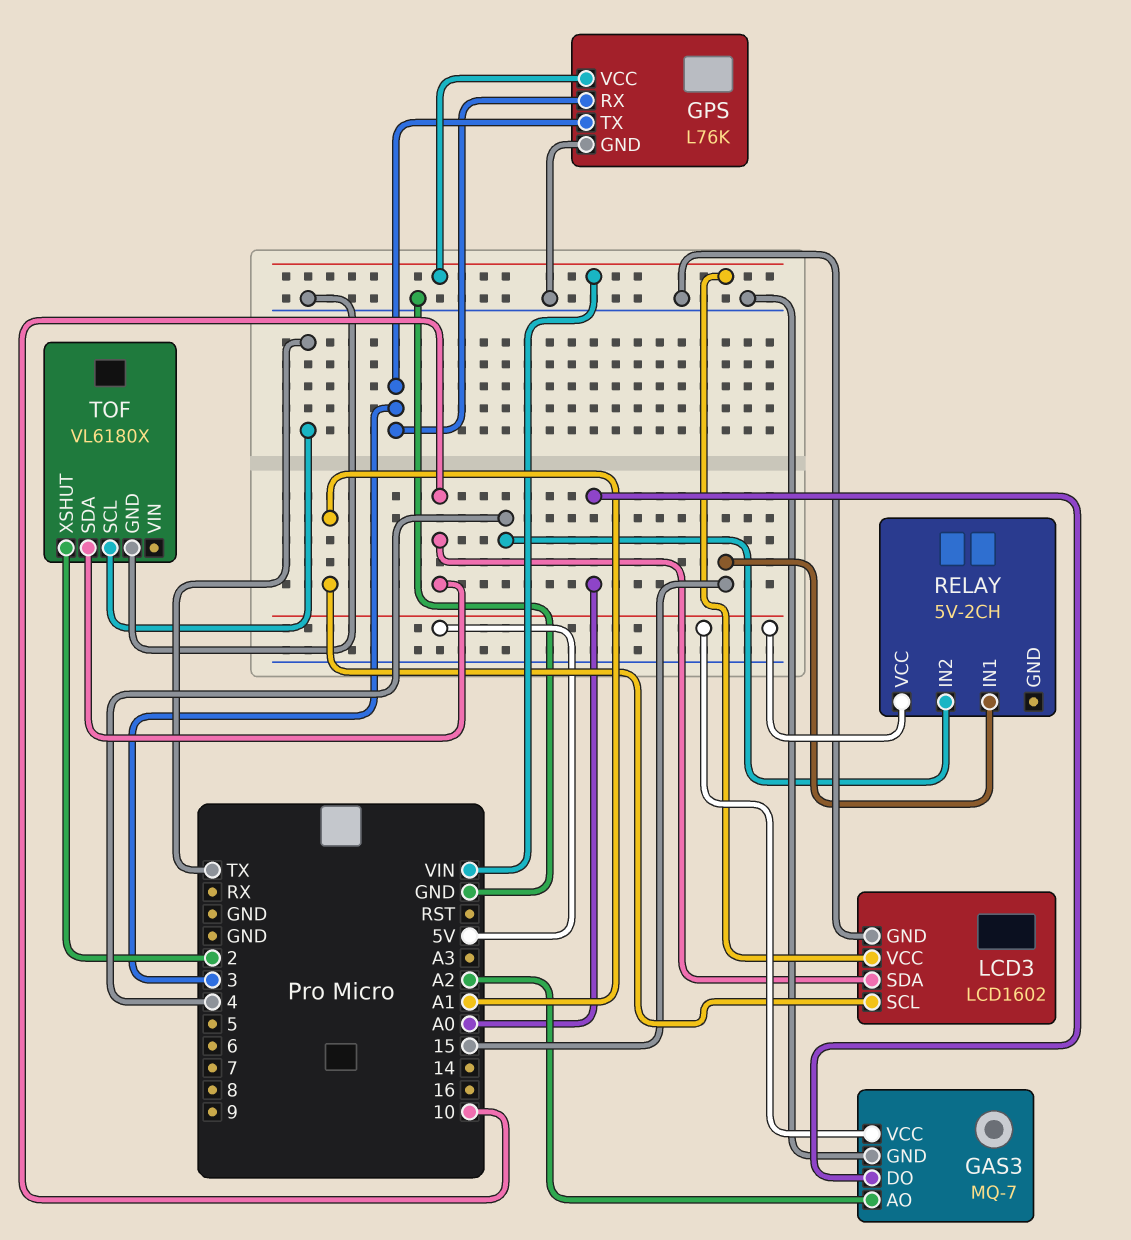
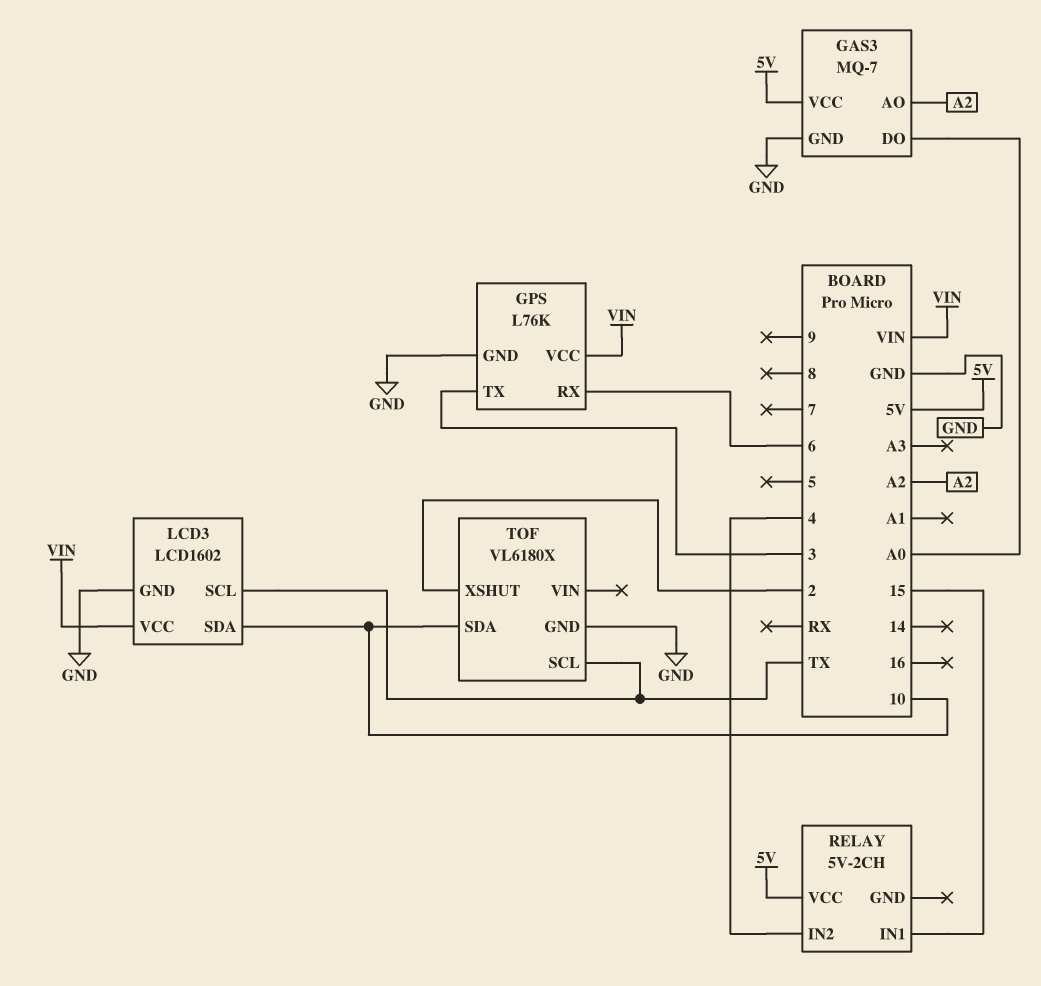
GPS pin RX: 3 -> 6
LCD3 pin SCL: A1 -> TX

